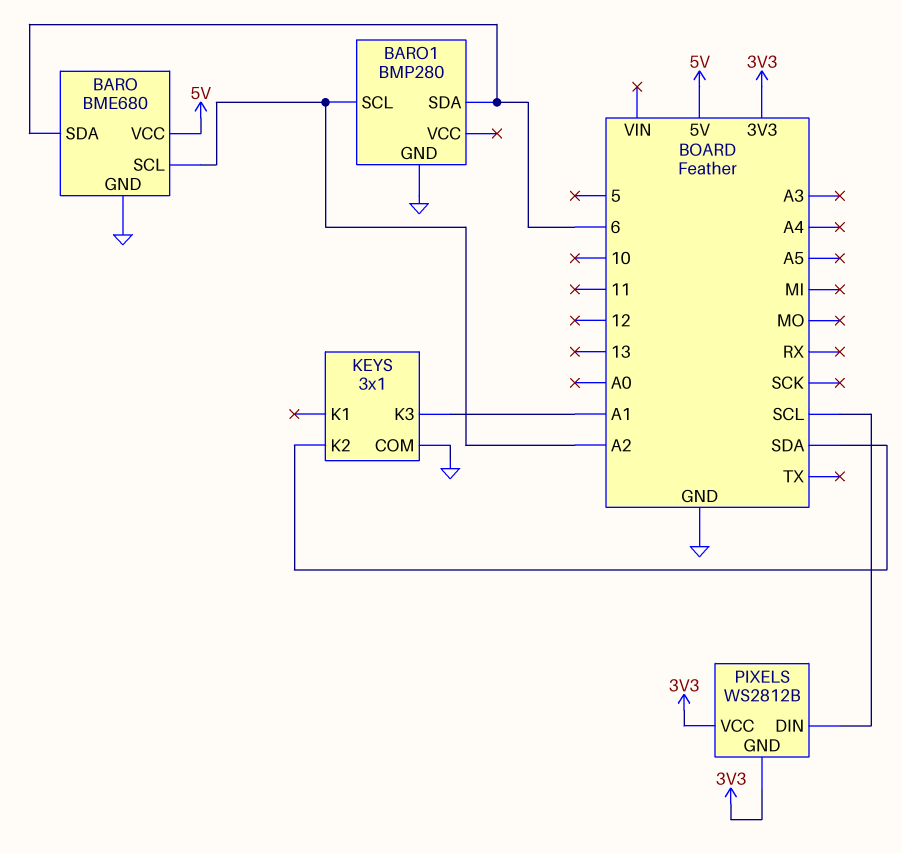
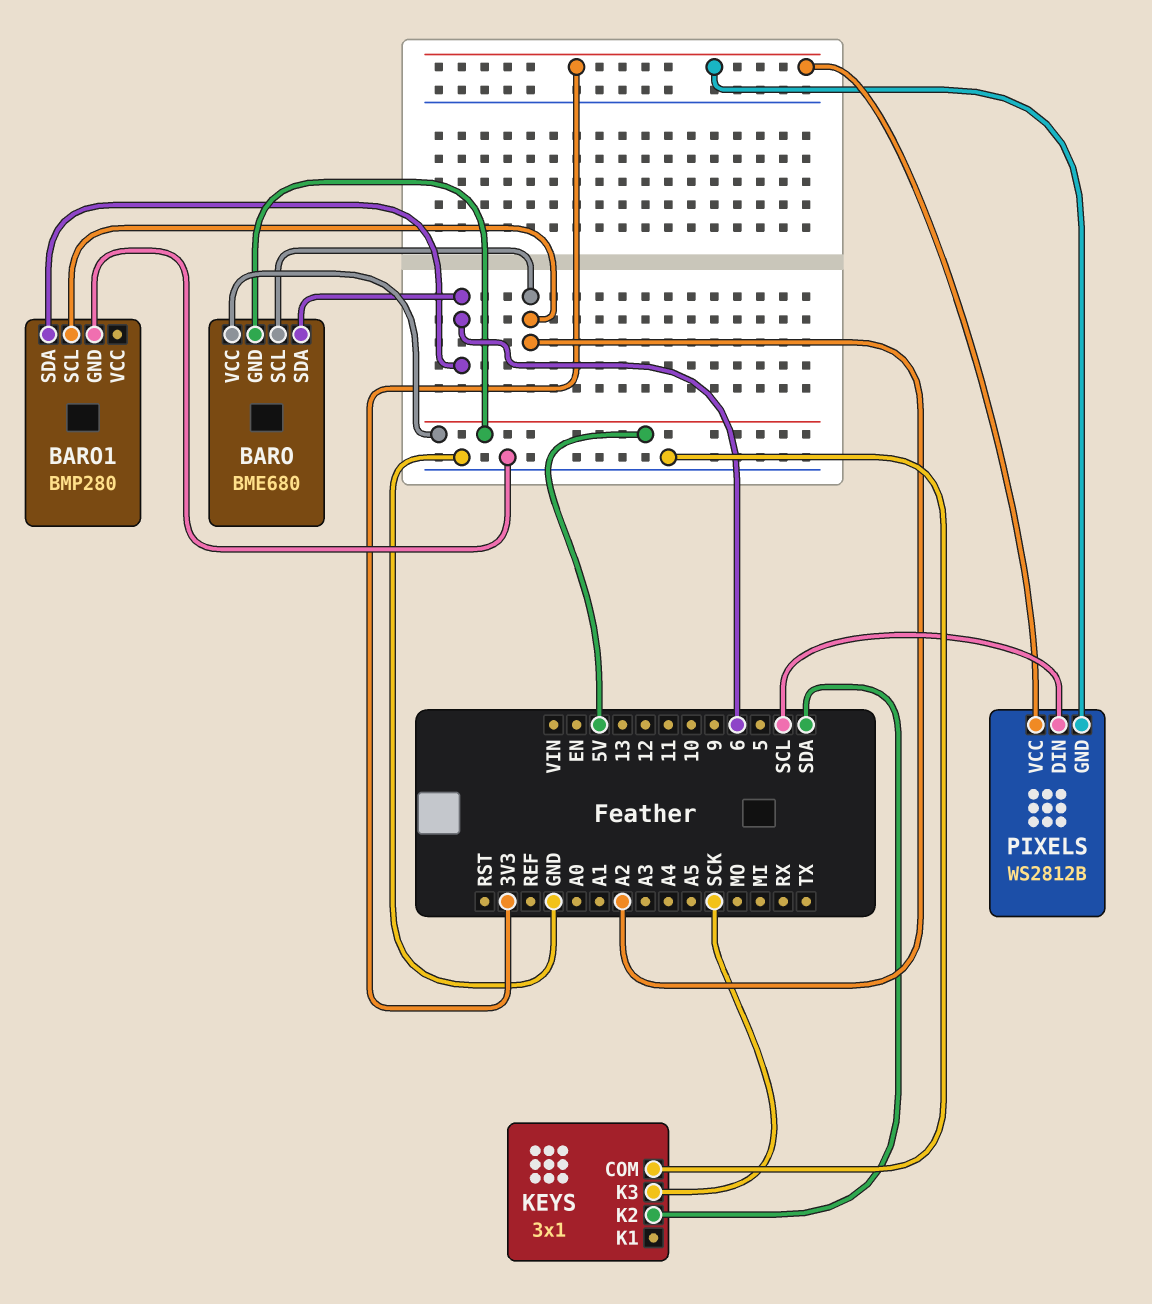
BARO pin GND: GND -> 5V
KEYS pin K3: A1 -> SCK

